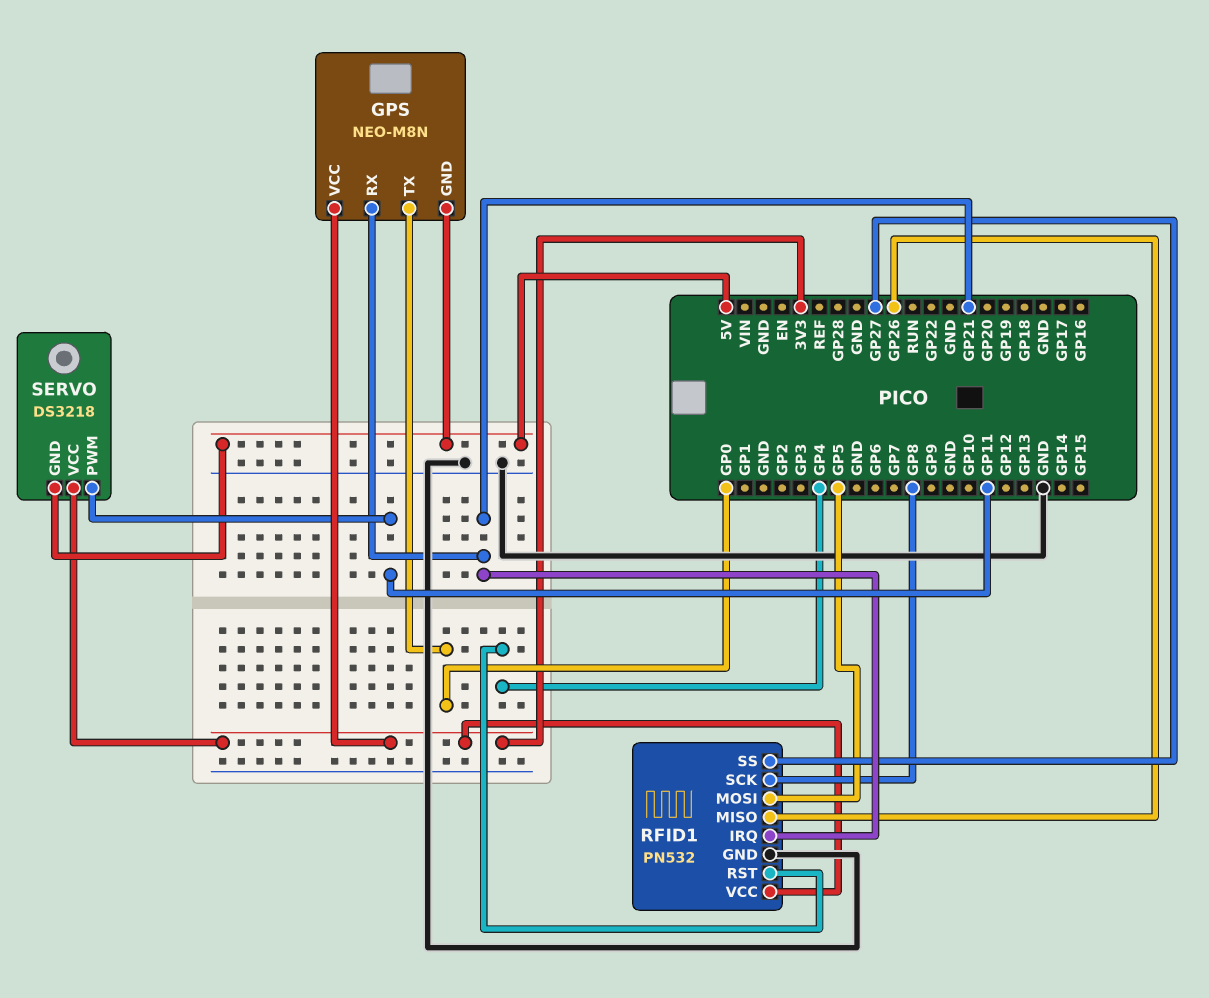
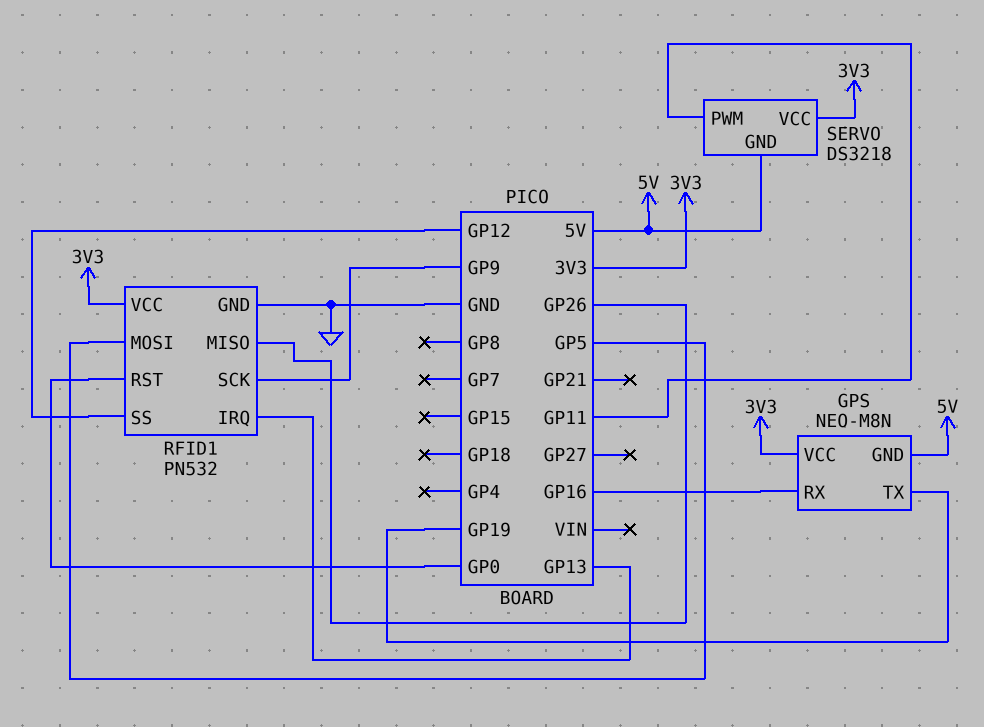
GPS pin RX: GP21 -> GP16
GPS pin TX: GP0 -> GP19
RFID1 pin IRQ: GP21 -> GP13
RFID1 pin RST: GP4 -> GP0
RFID1 pin SCK: GP8 -> GP9
RFID1 pin SS: GP27 -> GP12

